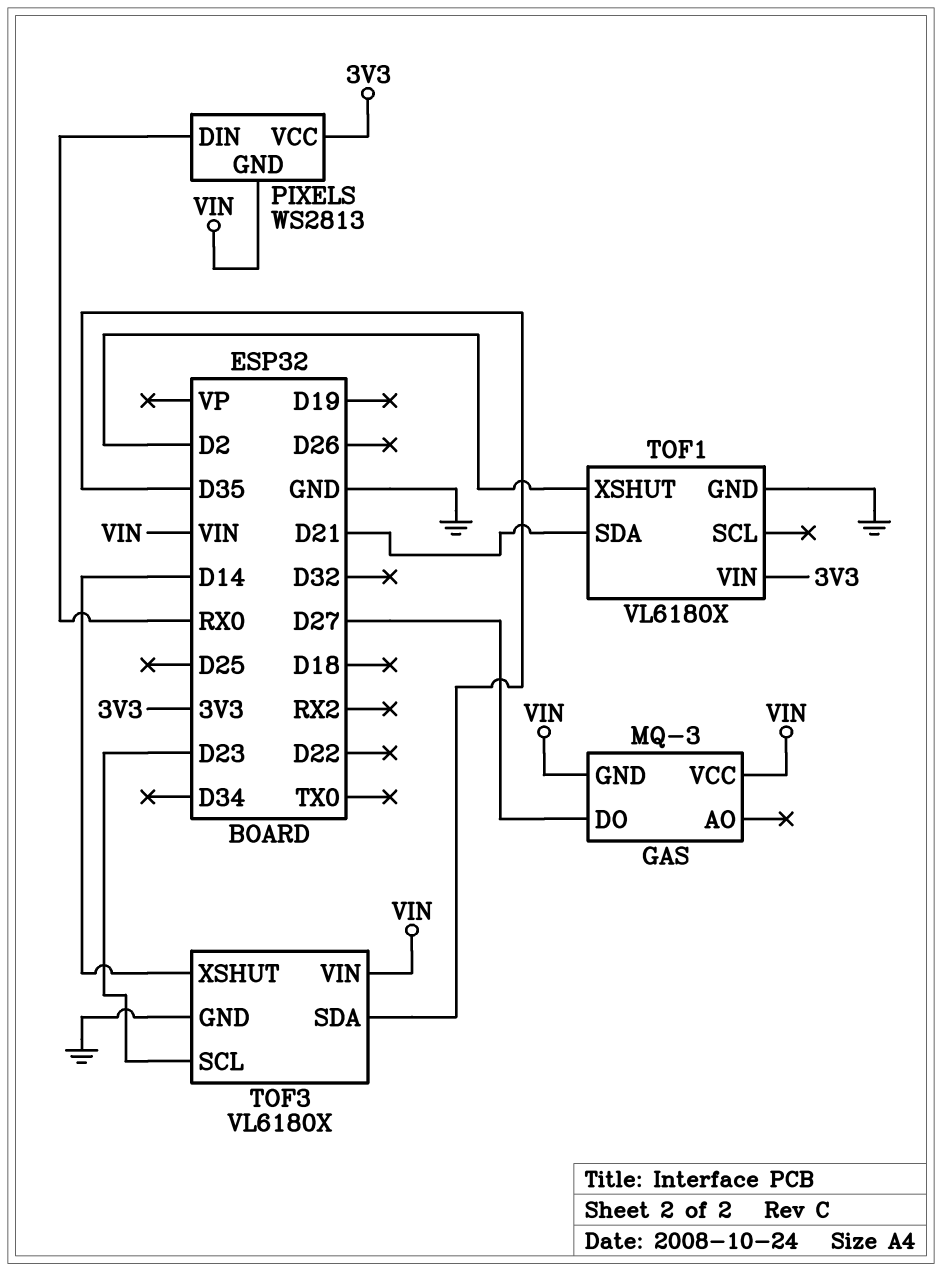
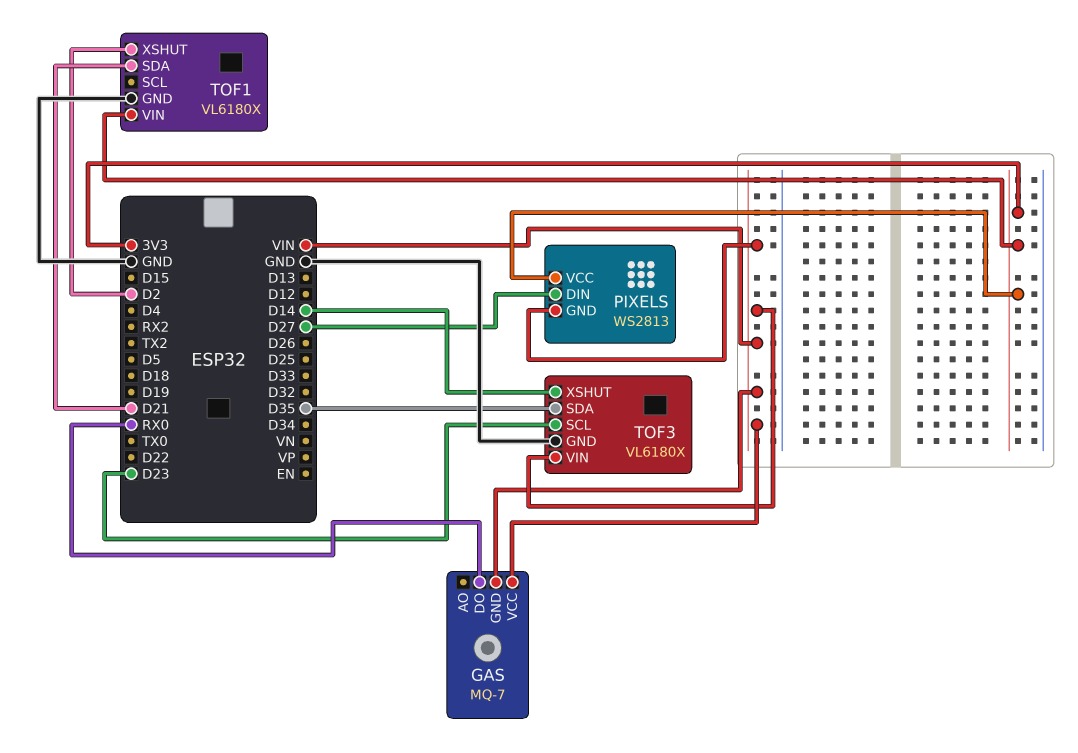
GAS: MQ-3 -> MQ-7
GAS pin DO: D27 -> RX0
PIXELS pin DIN: RX0 -> D27

